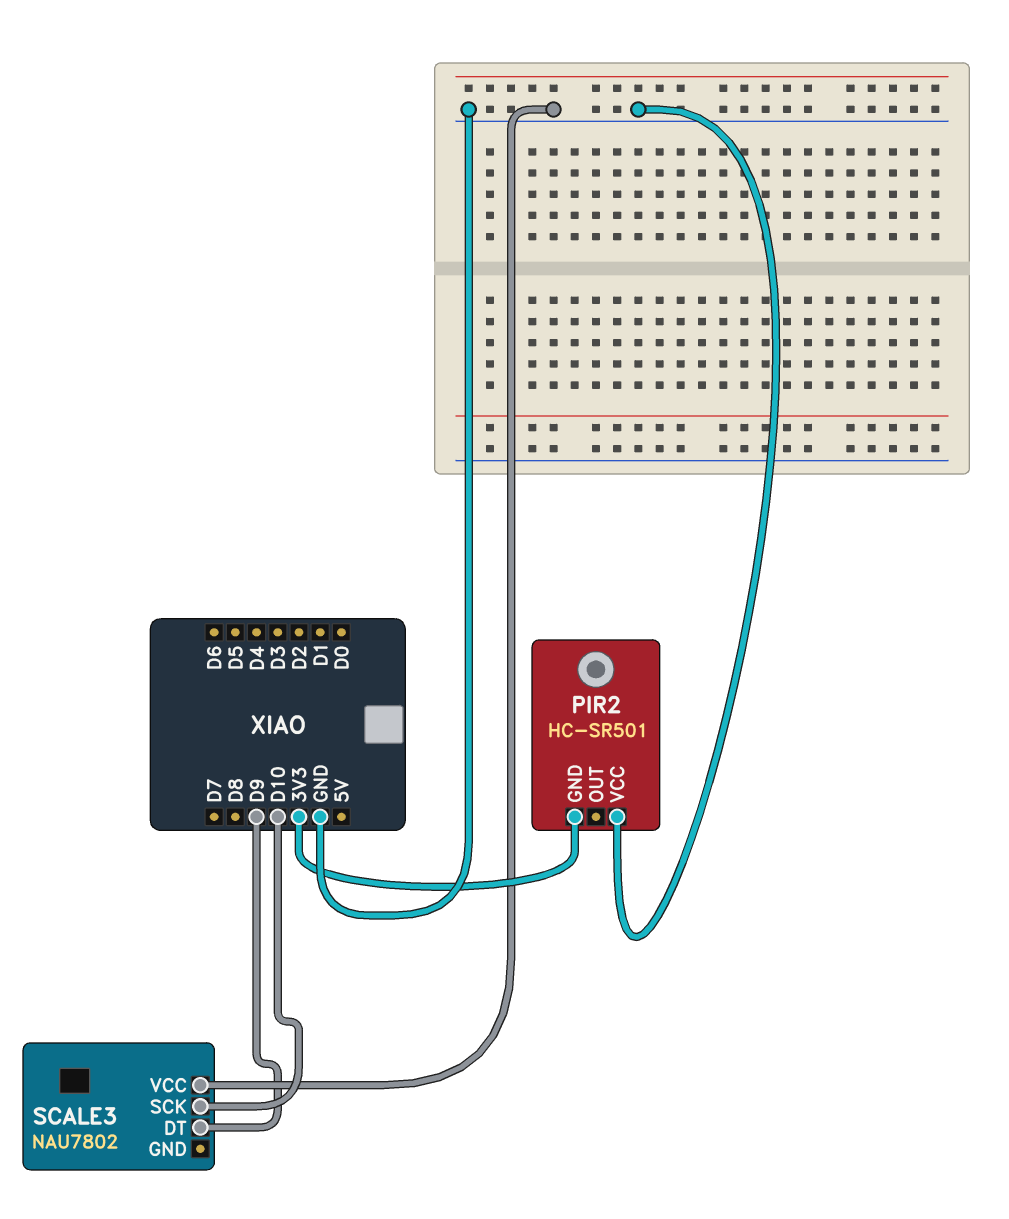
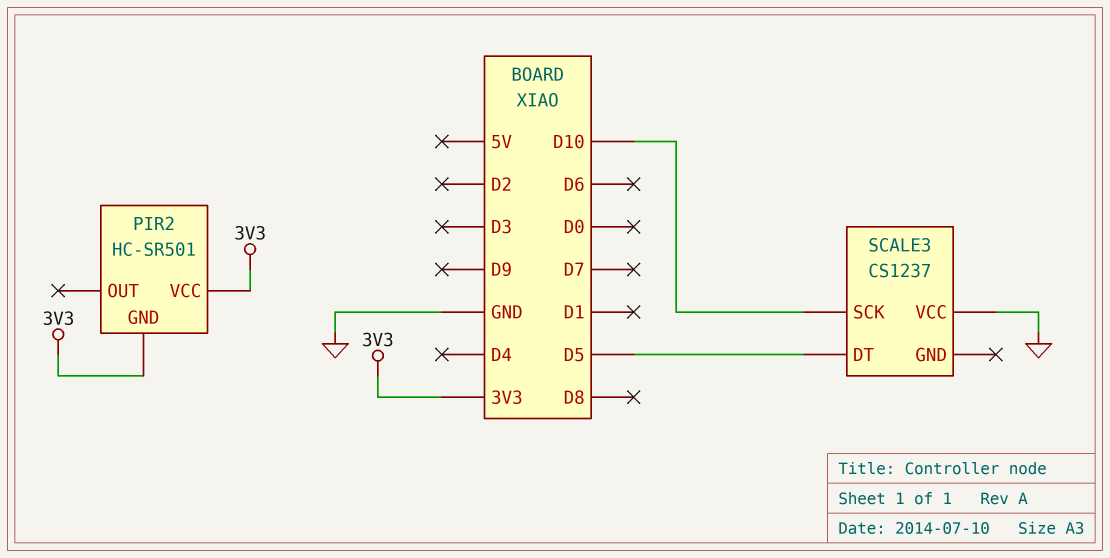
PIR2 pin VCC: GND -> 3V3
SCALE3: NAU7802 -> CS1237
SCALE3 pin DT: D9 -> D5

